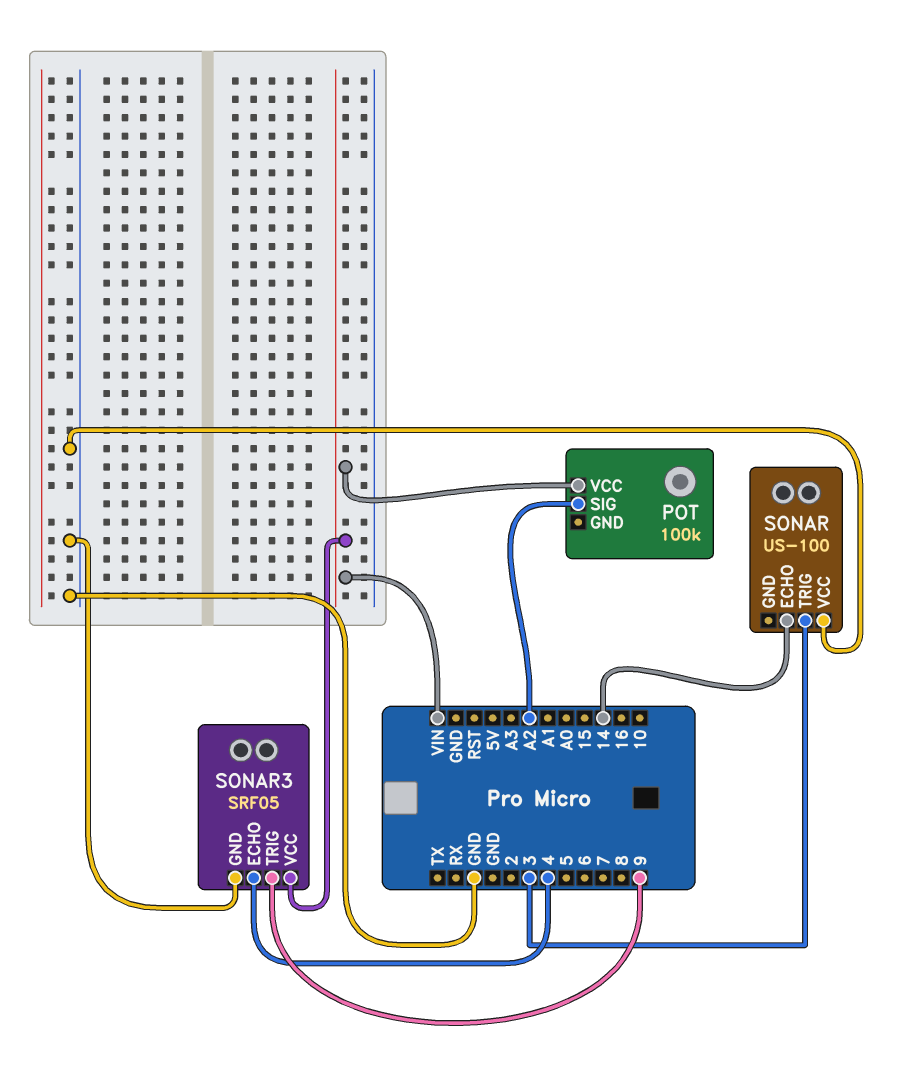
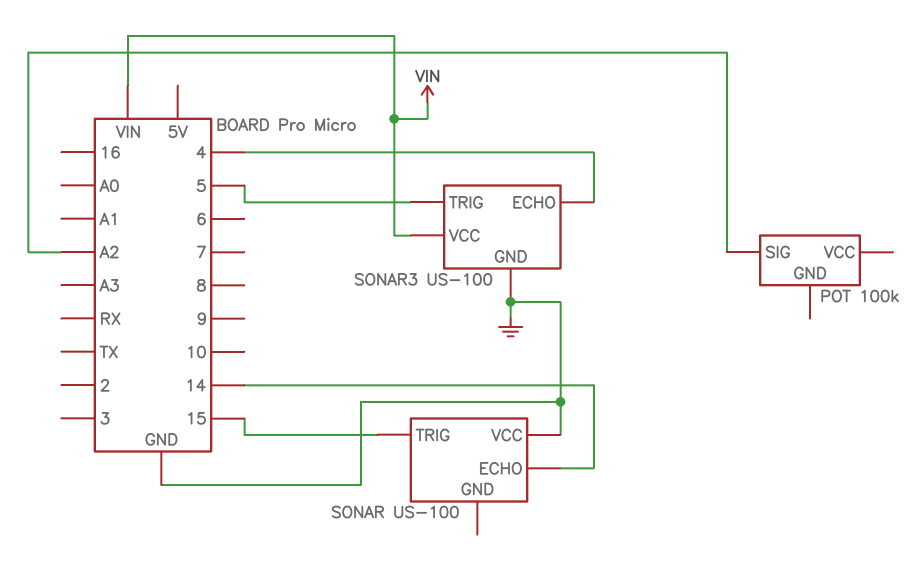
POT pin VCC: VIN -> none
SONAR pin TRIG: 3 -> 15
SONAR3: SRF05 -> US-100
SONAR3 pin TRIG: 9 -> 5

